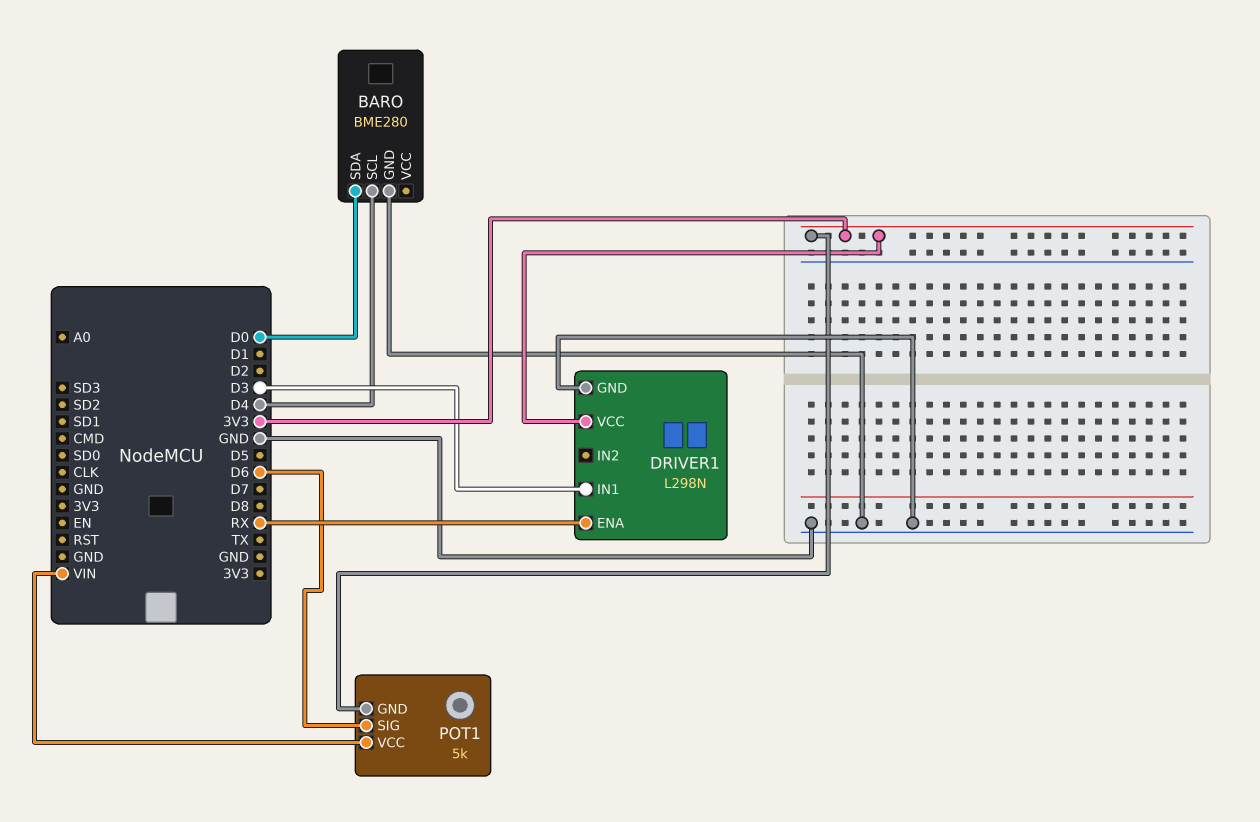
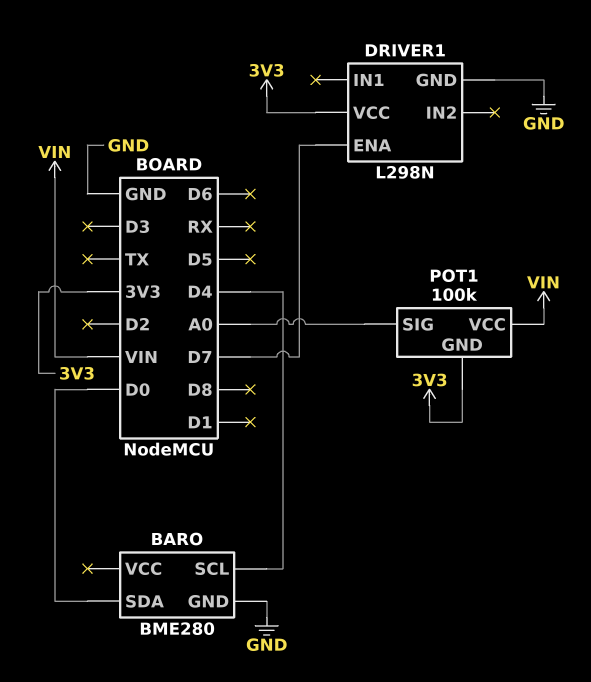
DRIVER1 pin ENA: RX -> D7
DRIVER1 pin IN1: D3 -> none
POT1: 5k -> 100k
POT1 pin SIG: D6 -> A0

